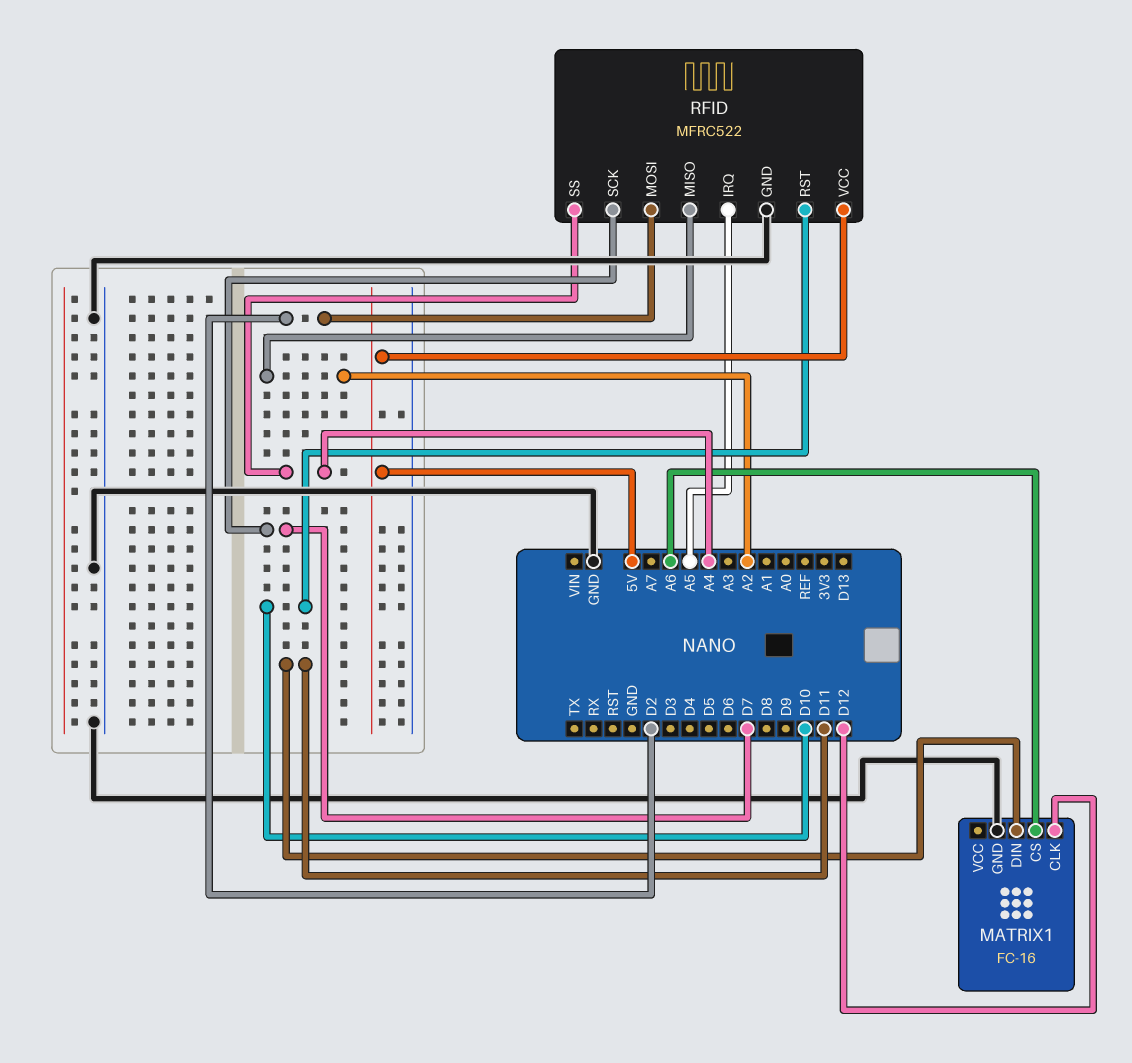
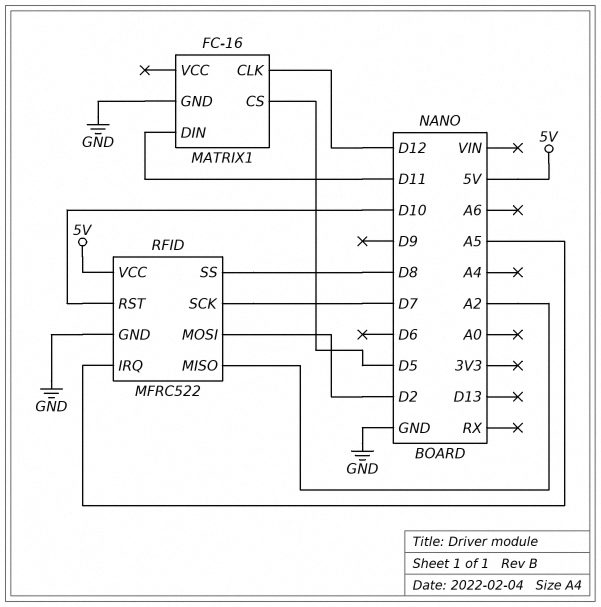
MATRIX1 pin CS: A6 -> D5
RFID pin SS: A4 -> D8

